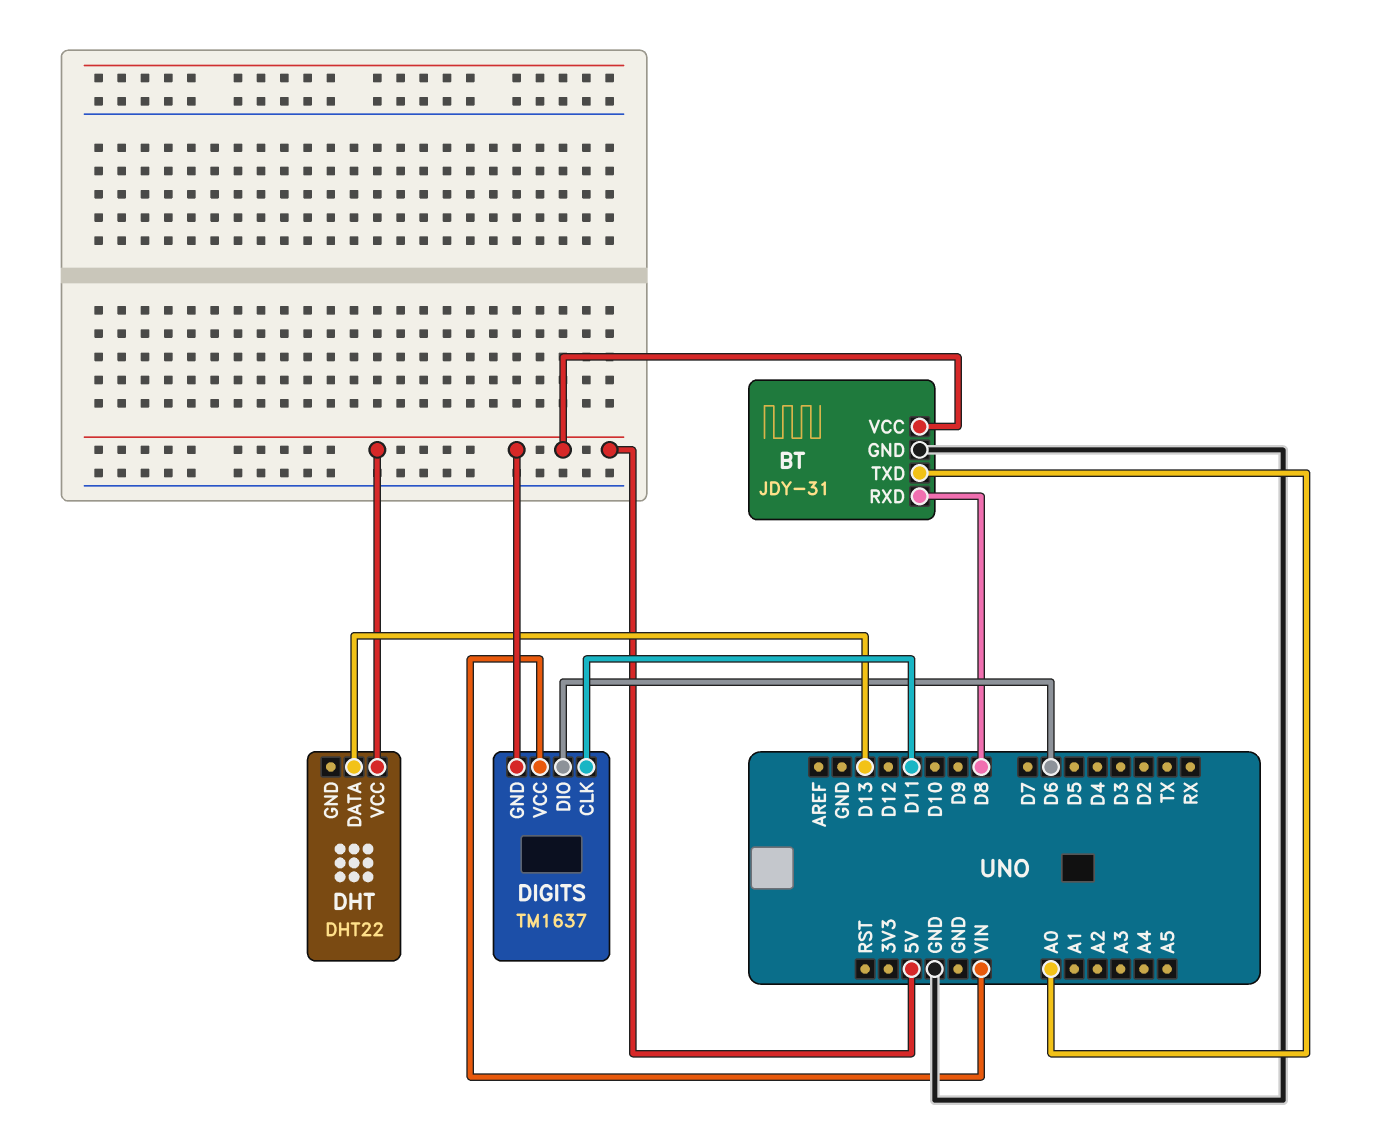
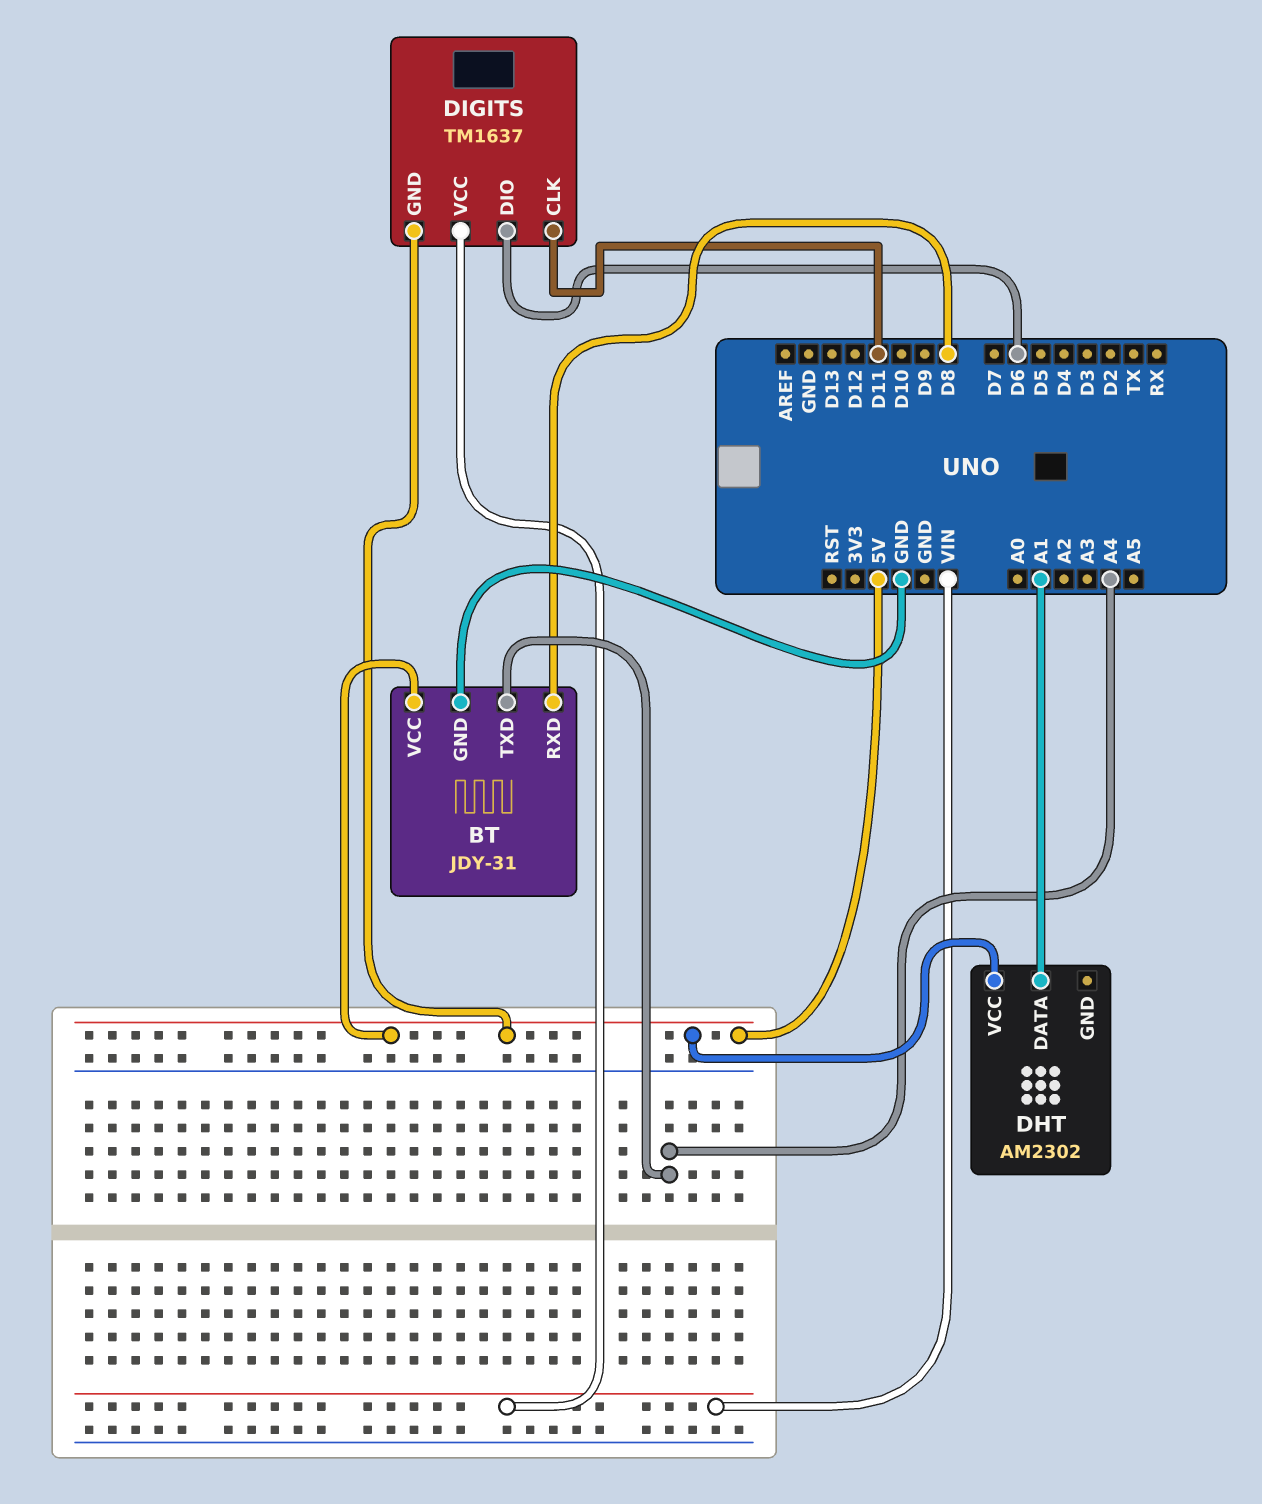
BT pin TXD: A0 -> A4
DHT: DHT22 -> AM2302
DHT pin DATA: D13 -> A1

